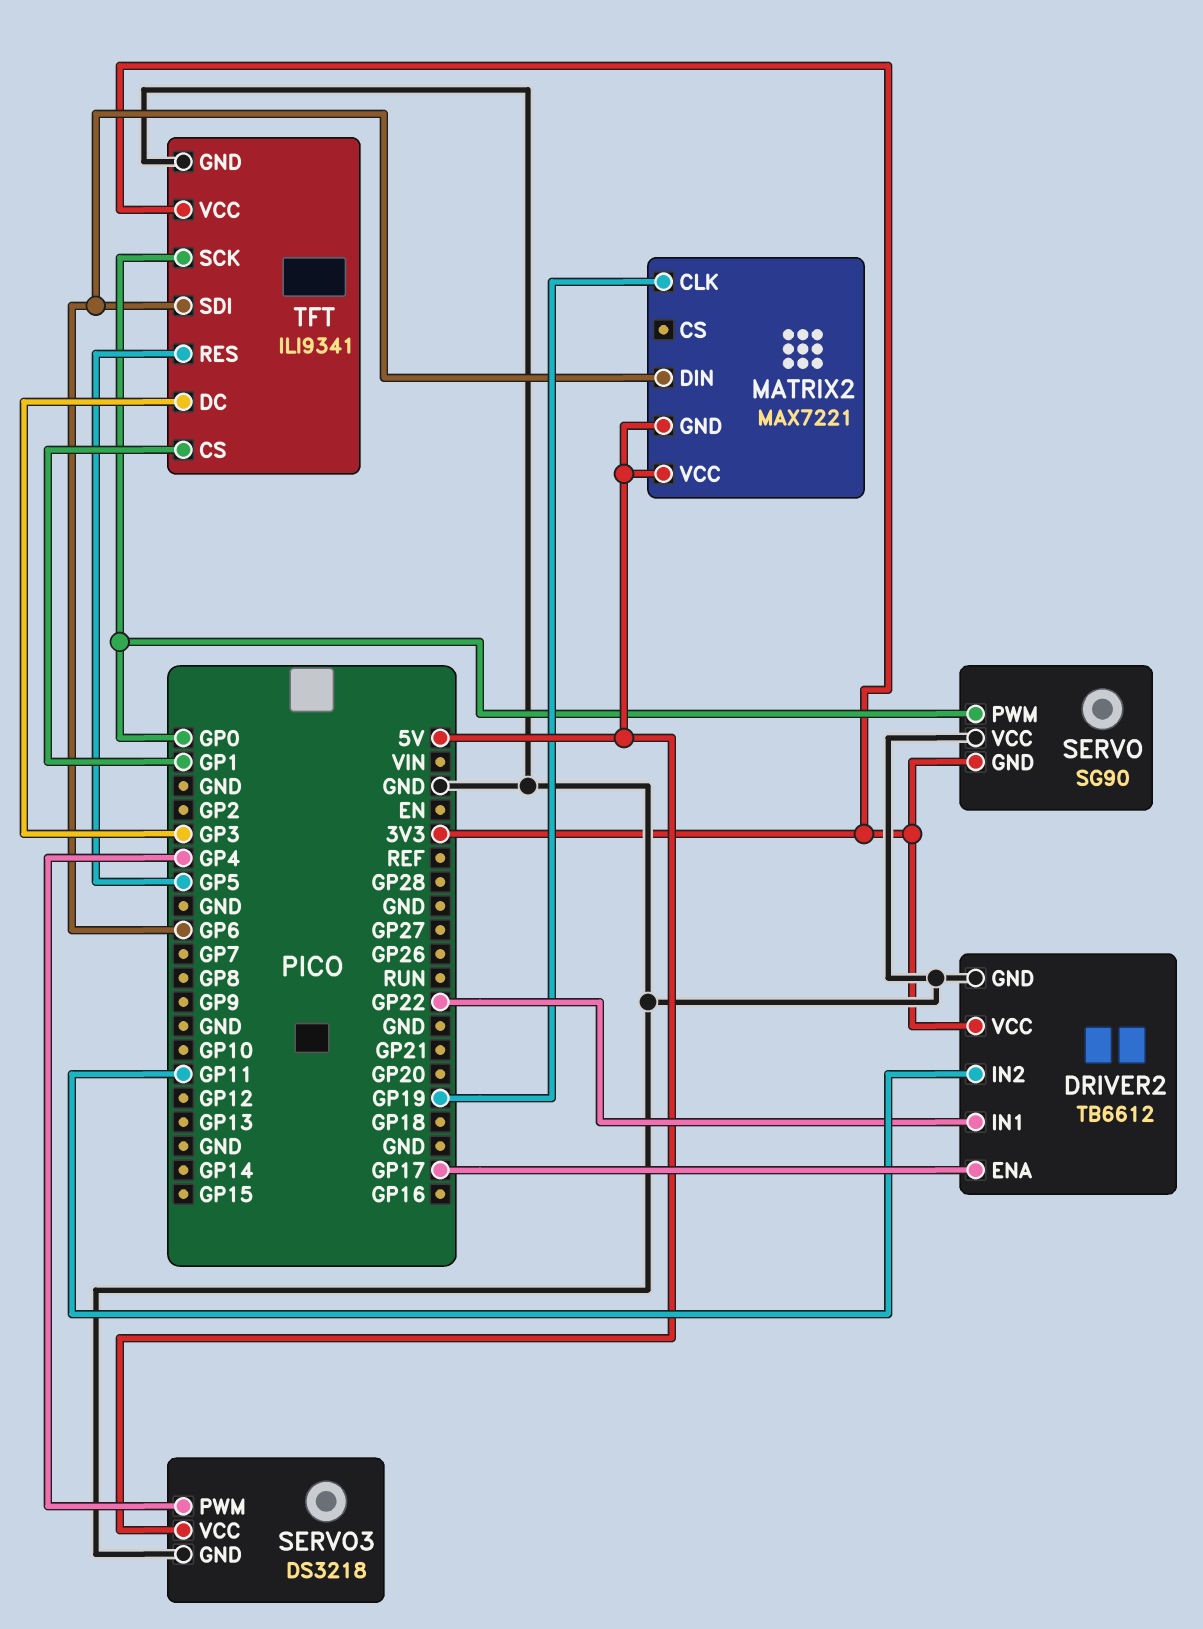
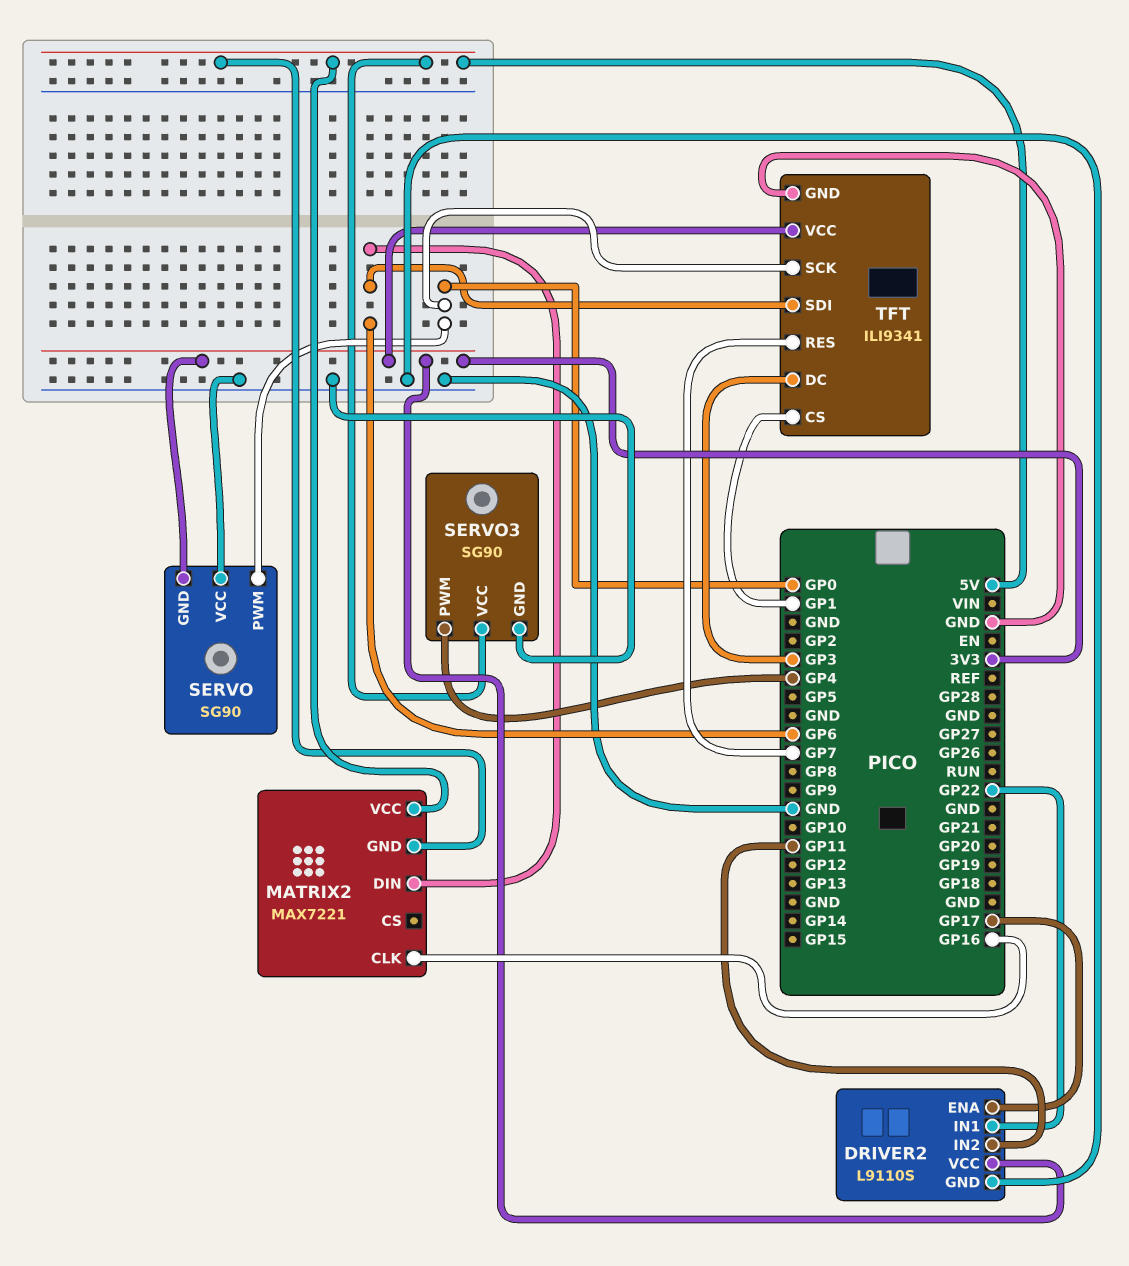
DRIVER2: TB6612 -> L9110S
MATRIX2 pin CLK: GP19 -> GP16
SERVO3: DS3218 -> SG90
TFT pin RES: GP5 -> GP7

